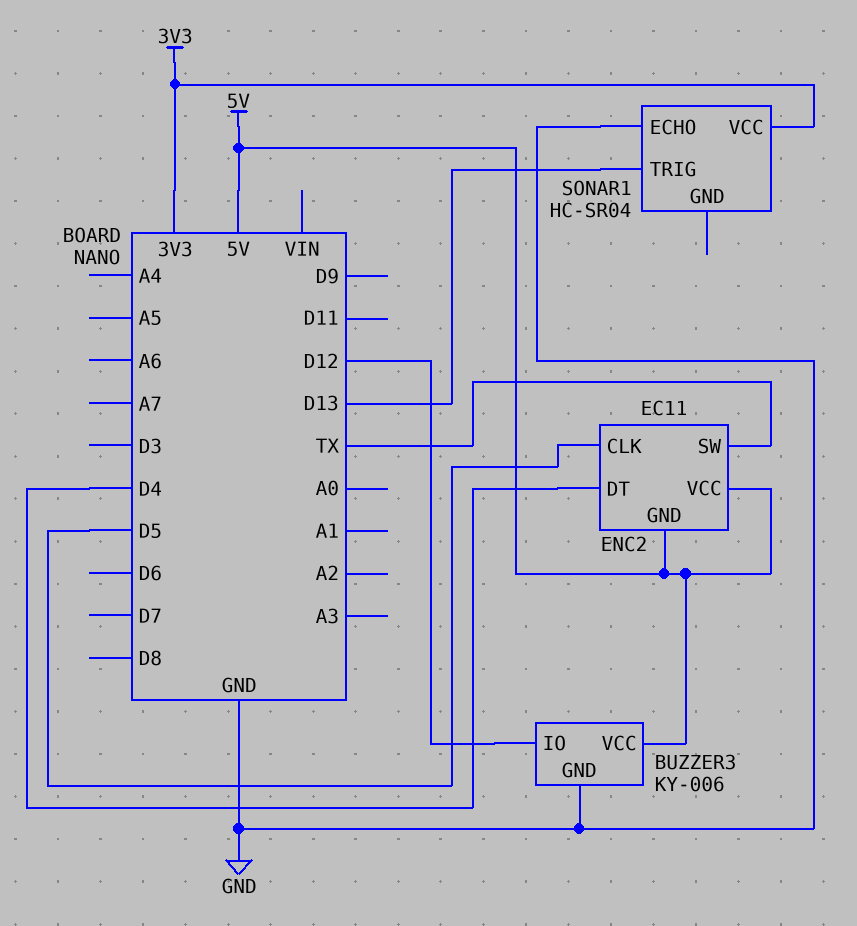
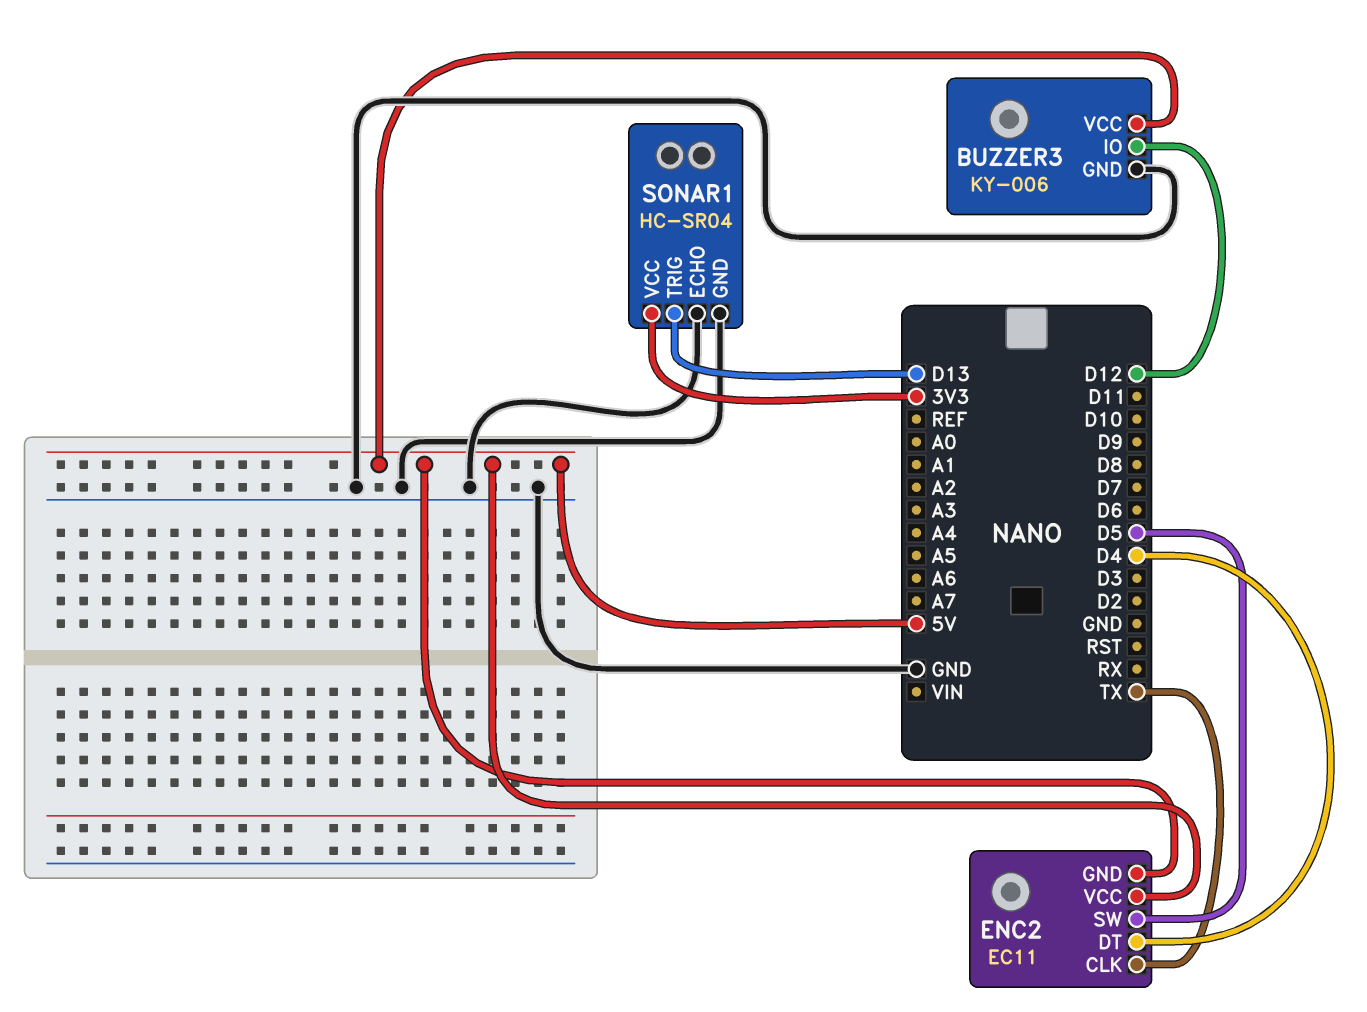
ENC2 pin CLK: D5 -> TX
ENC2 pin SW: TX -> D5
SONAR1 pin GND: none -> GND

